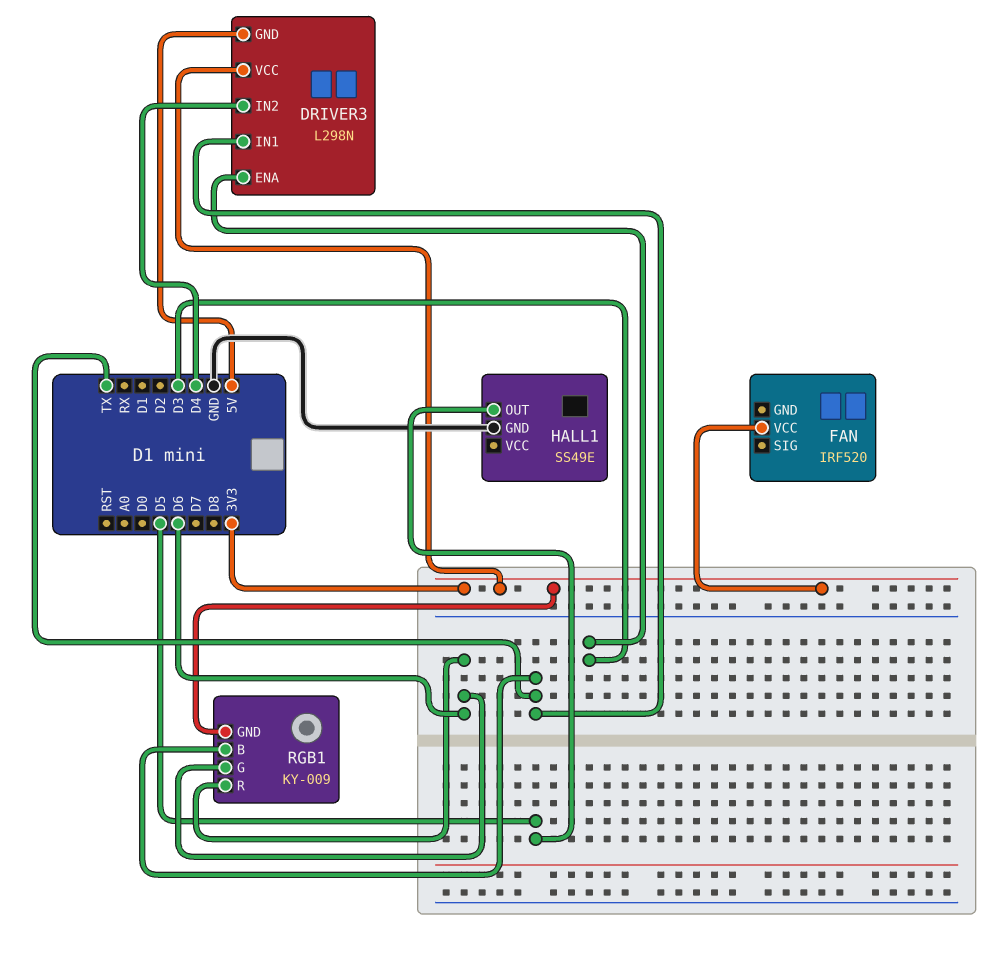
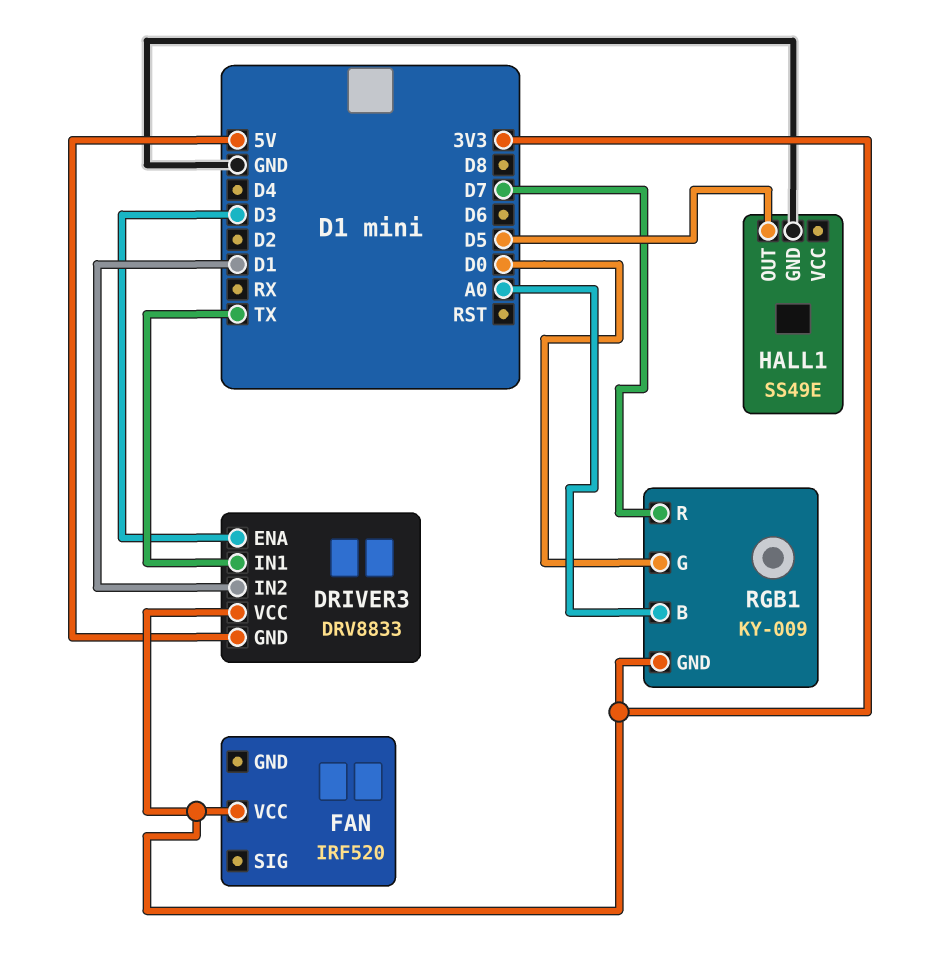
DRIVER3: L298N -> DRV8833
DRIVER3 pin IN2: D4 -> D1
RGB1 pin B: TX -> A0
RGB1 pin G: D6 -> D0
RGB1 pin R: D6 -> D7

